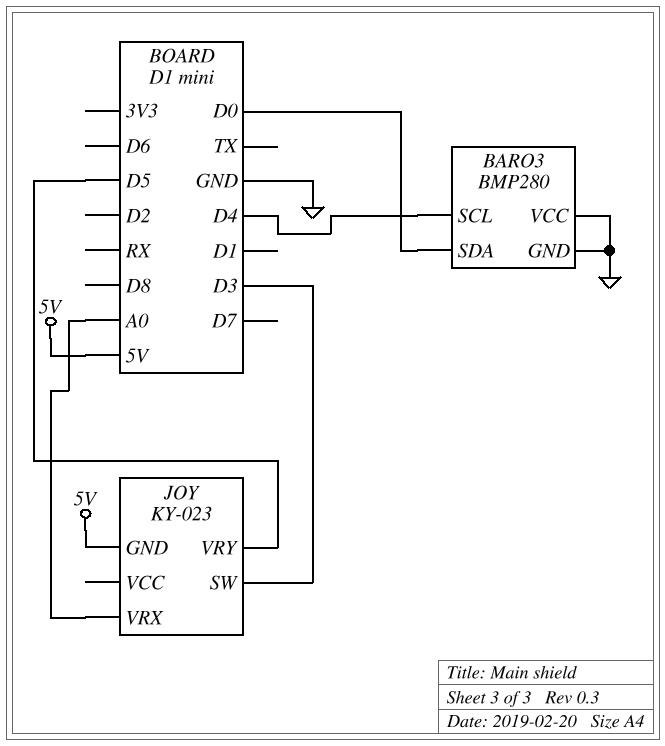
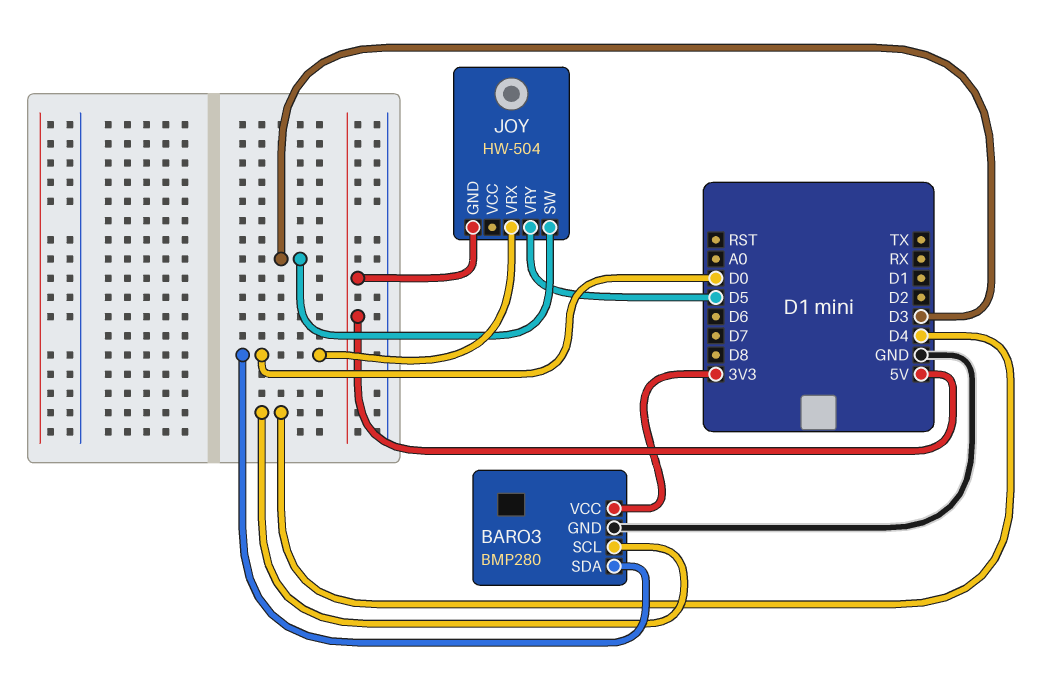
BARO3 pin VCC: GND -> 3V3
JOY: KY-023 -> HW-504
JOY pin VRX: A0 -> D0

